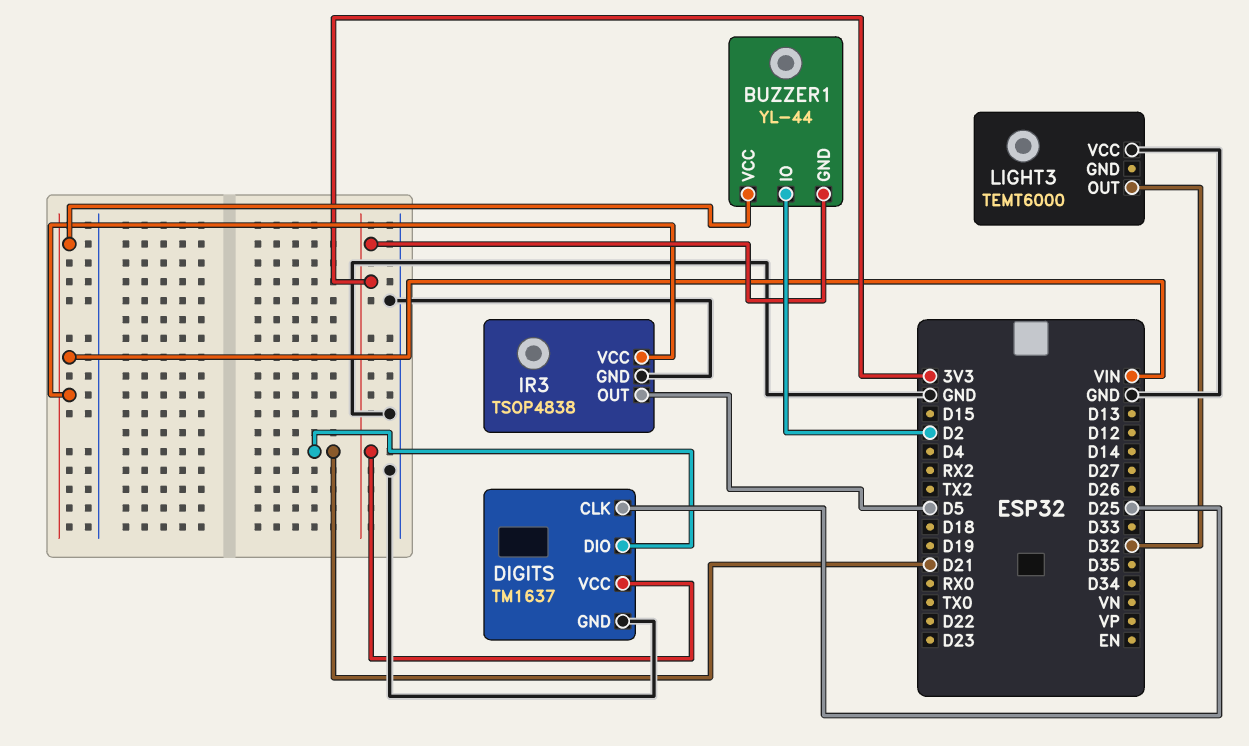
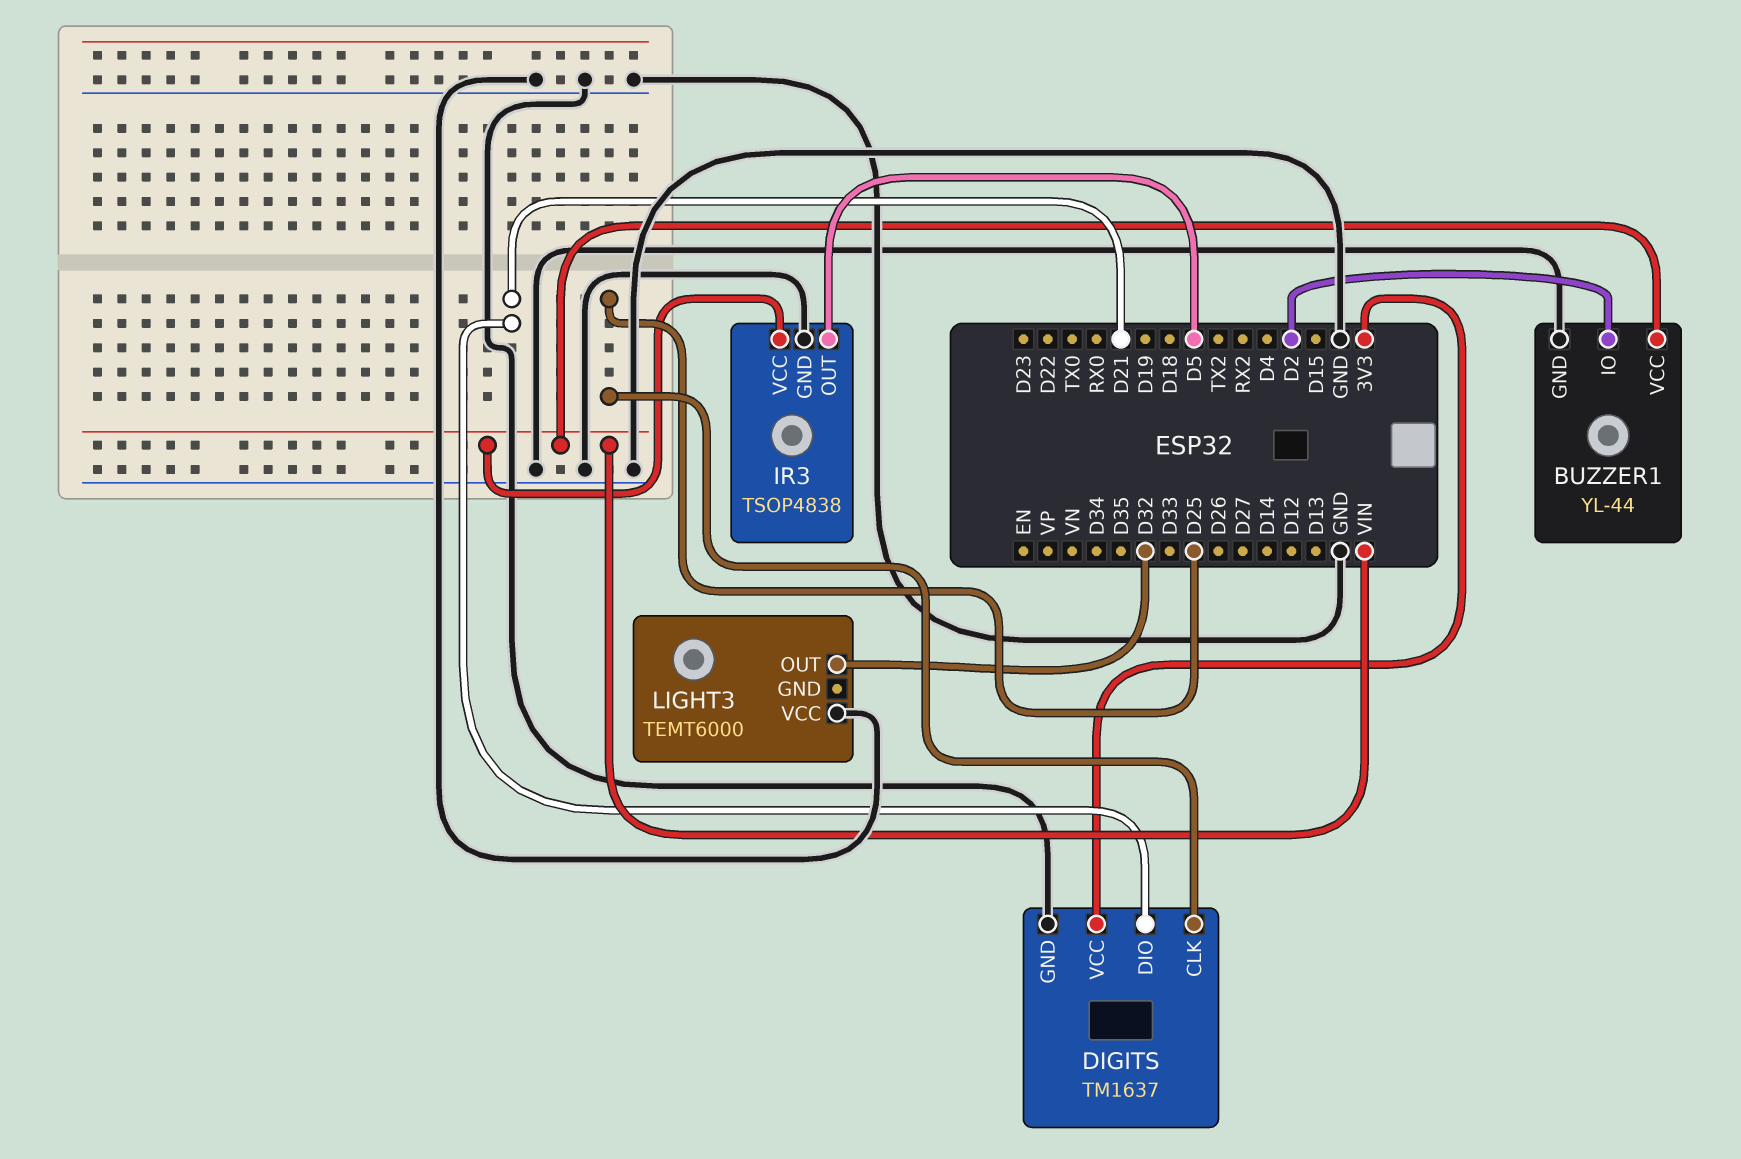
BUZZER1 pin GND: 3V3 -> GND

